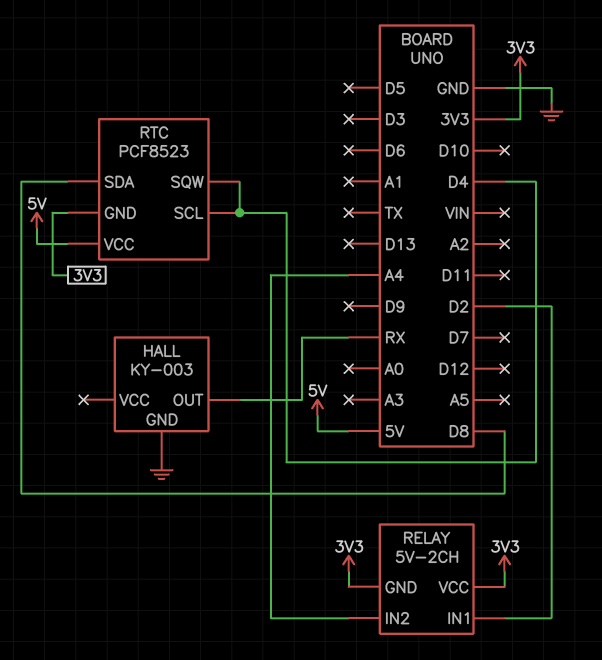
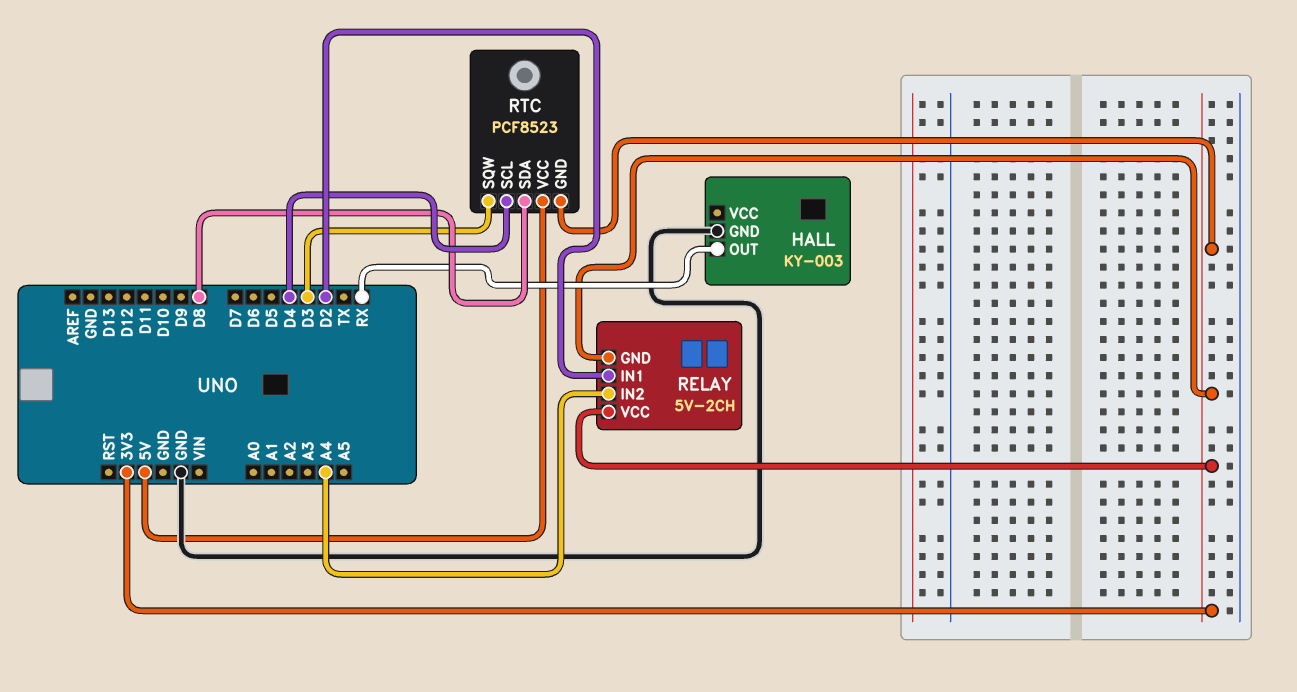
RTC pin SQW: D4 -> D3

